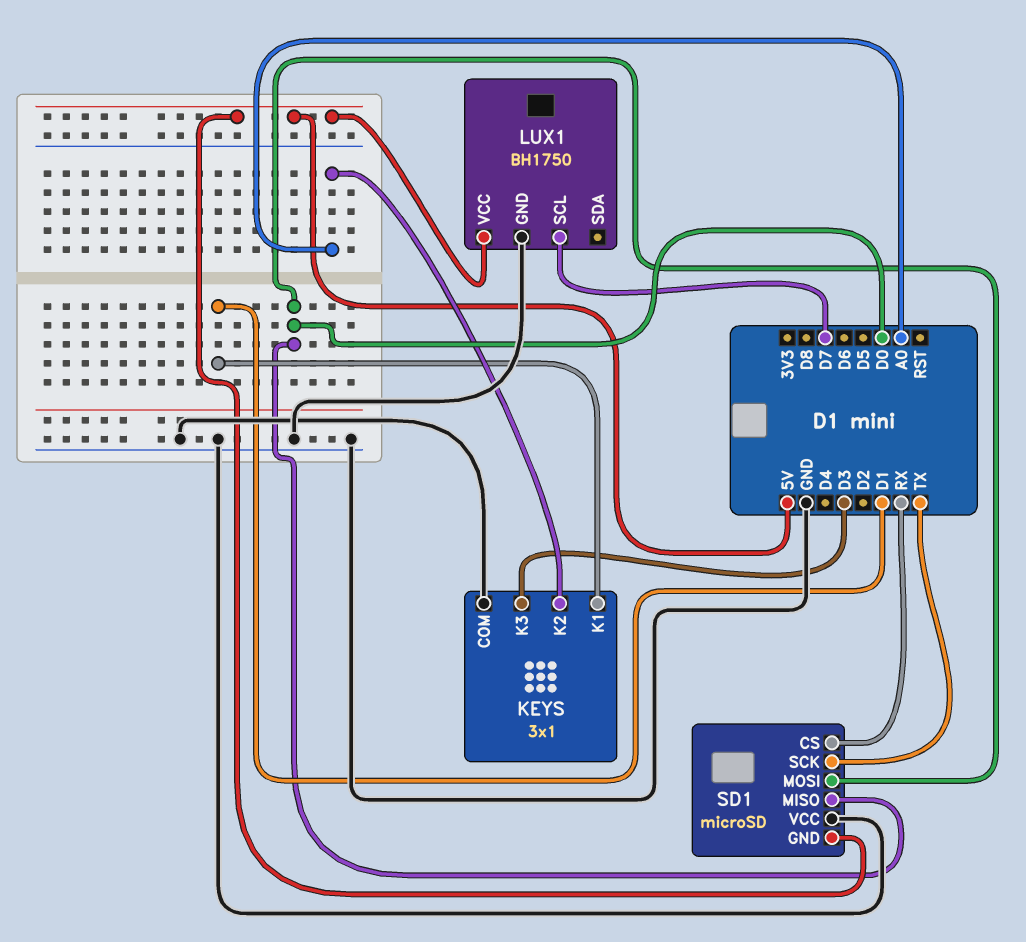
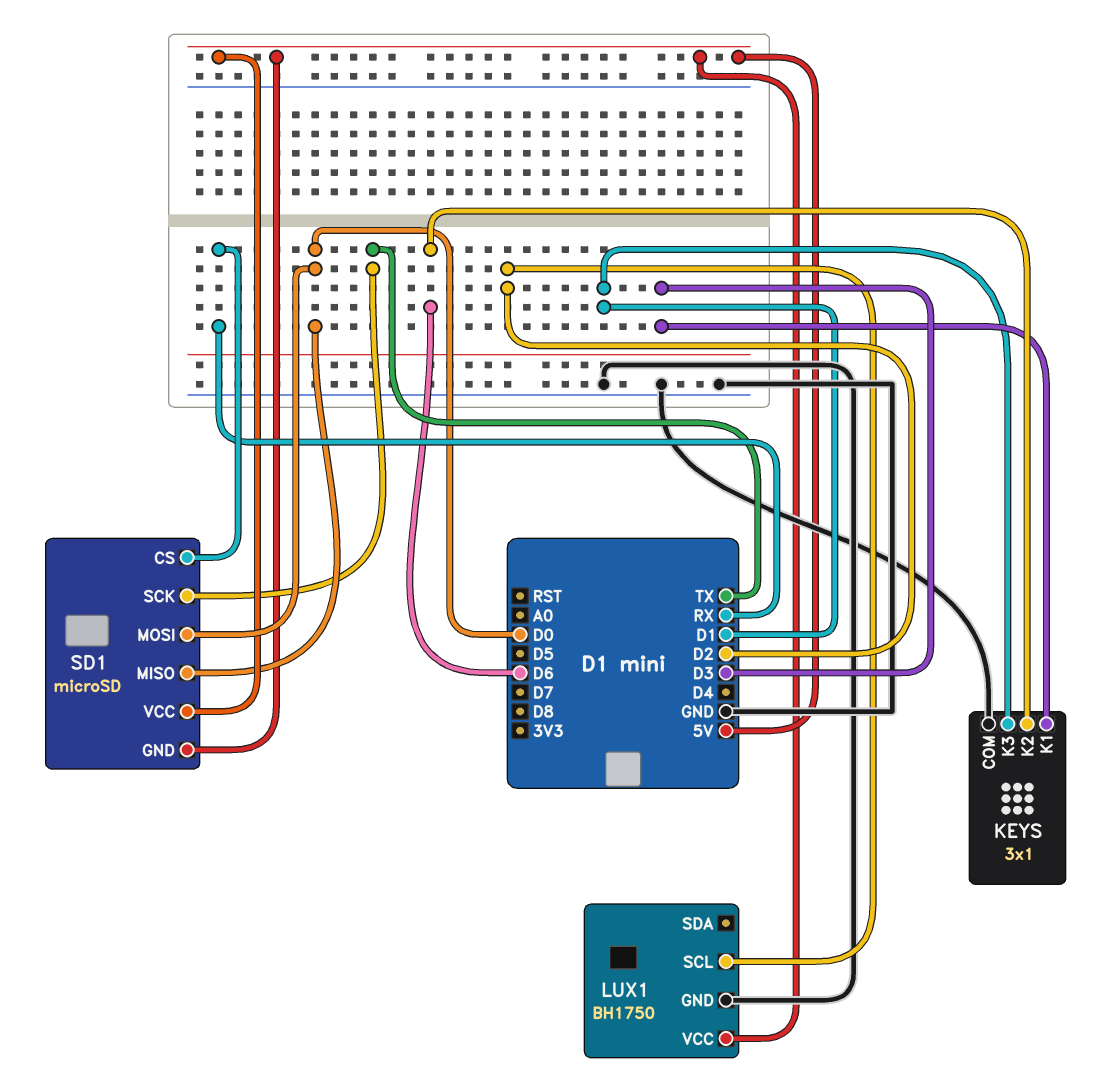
KEYS pin K1: D1 -> D3
KEYS pin K2: A0 -> D6
KEYS pin K3: D3 -> D1
LUX1 pin SCL: D7 -> D2
SD1 pin VCC: GND -> 5V

